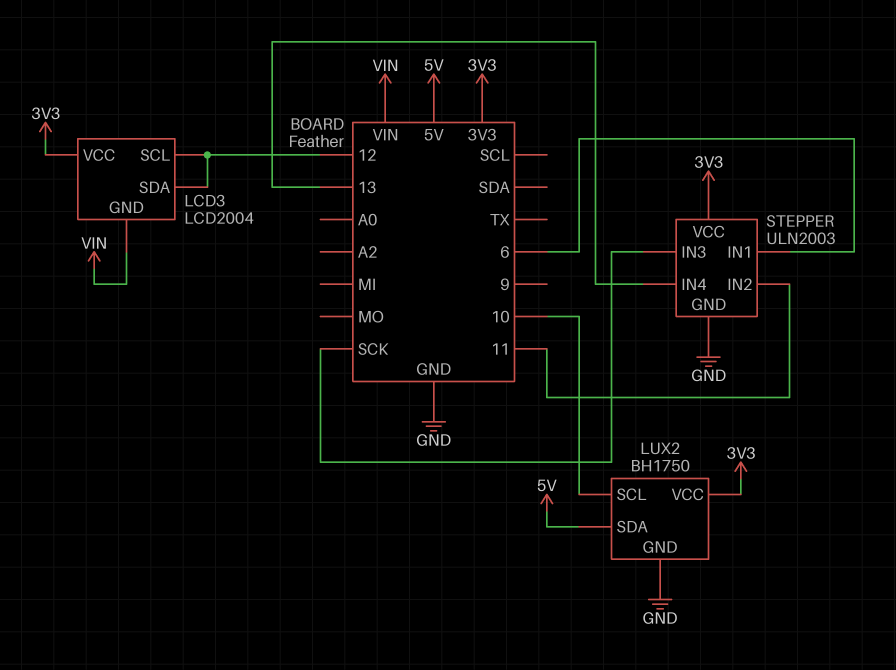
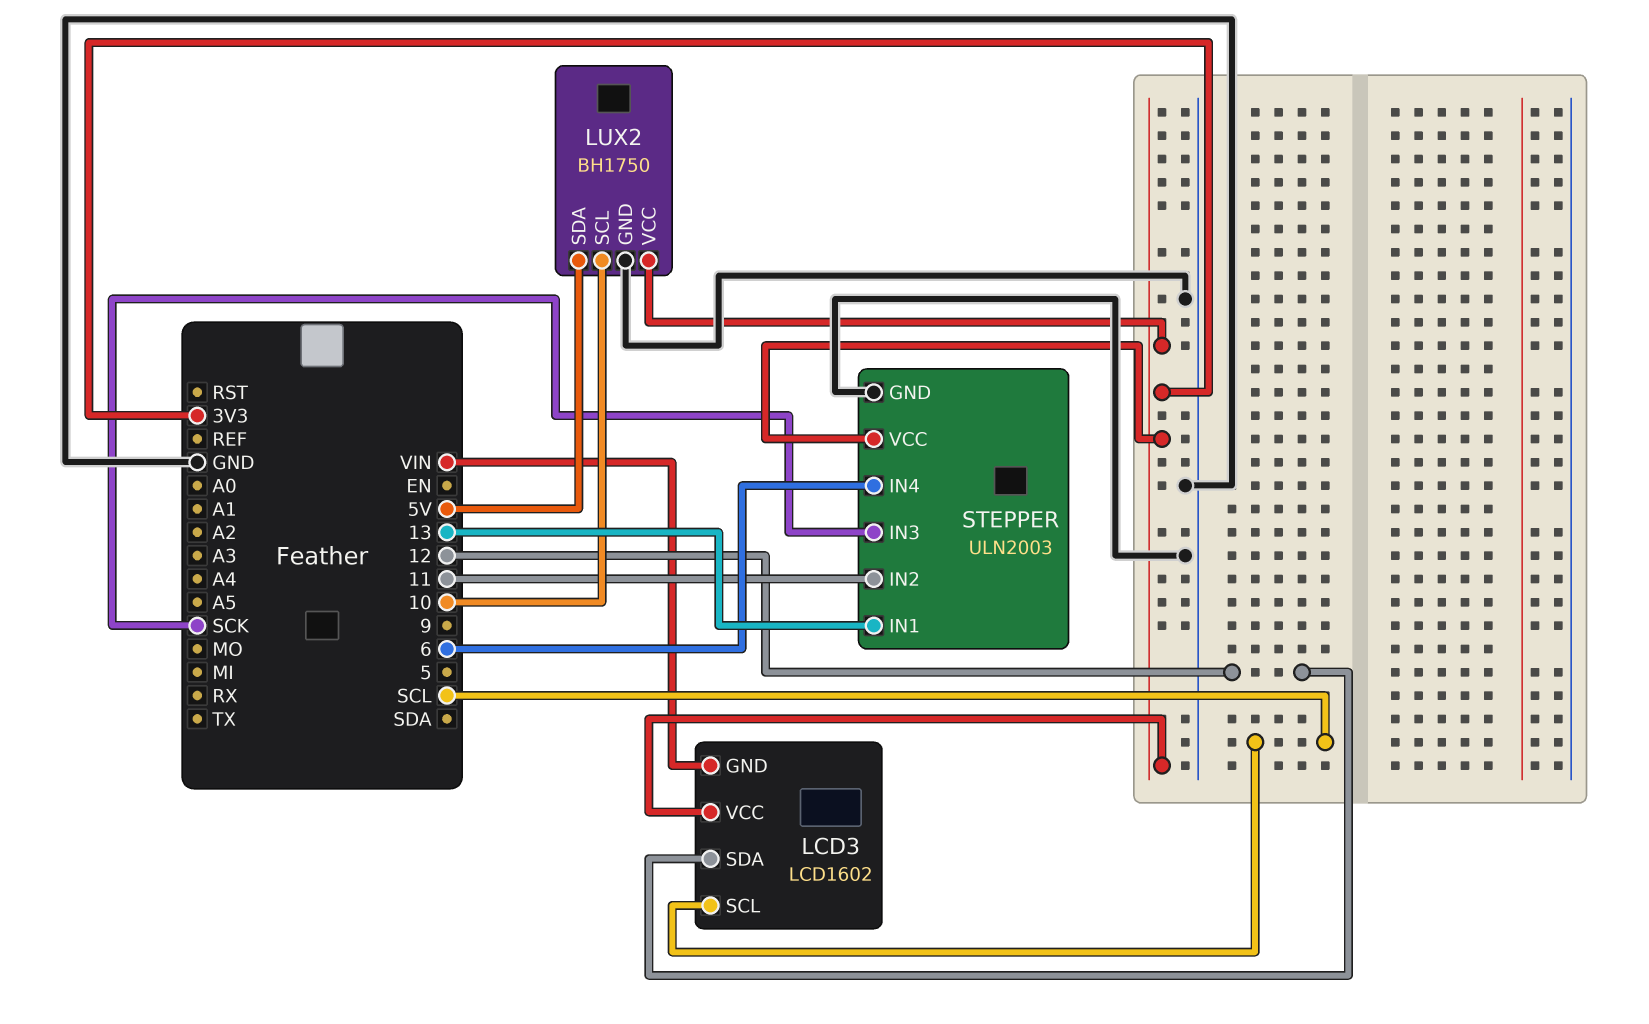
LCD3: LCD2004 -> LCD1602
LCD3 pin SCL: 12 -> SCL
STEPPER pin IN1: 6 -> 13
STEPPER pin IN4: 13 -> 6

